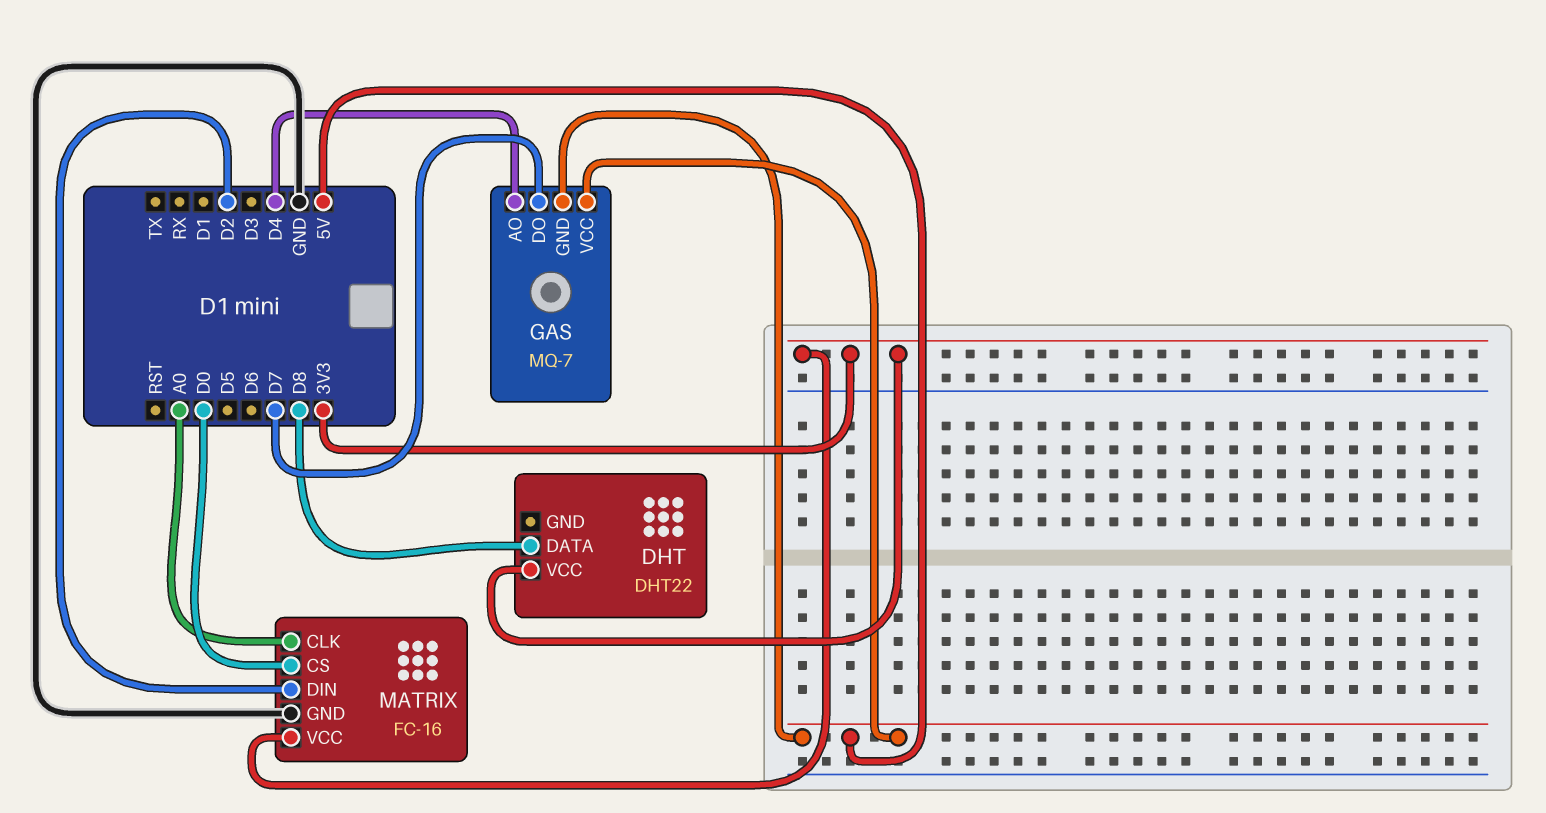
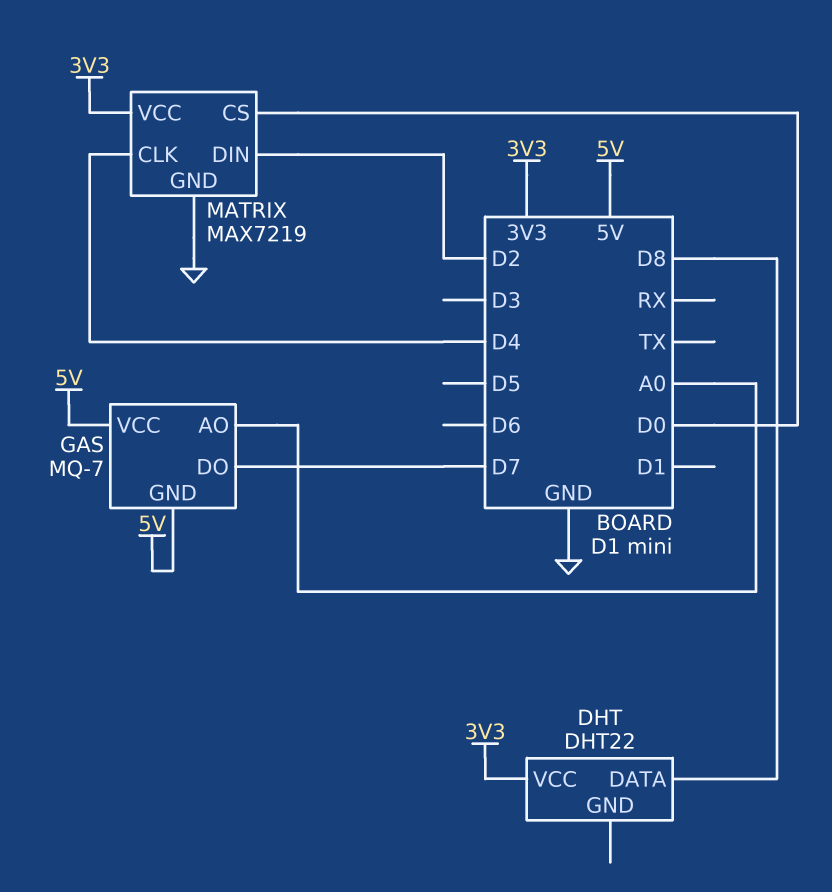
GAS pin AO: D4 -> A0
MATRIX: FC-16 -> MAX7219
MATRIX pin CLK: A0 -> D4

